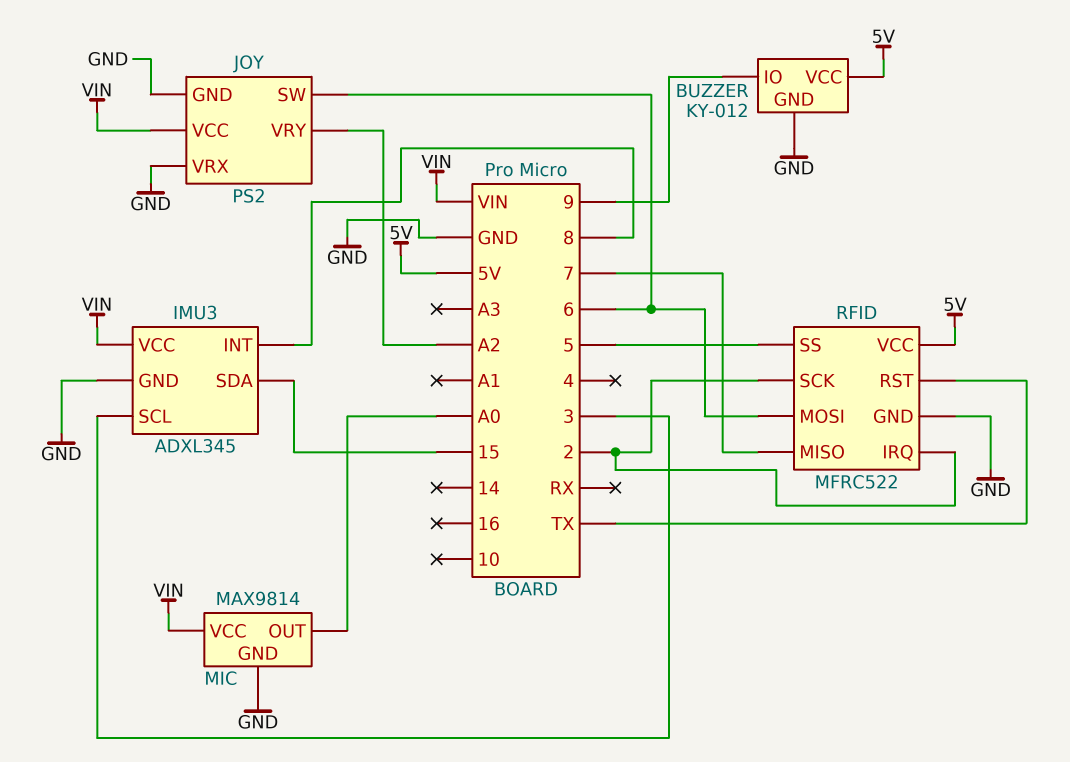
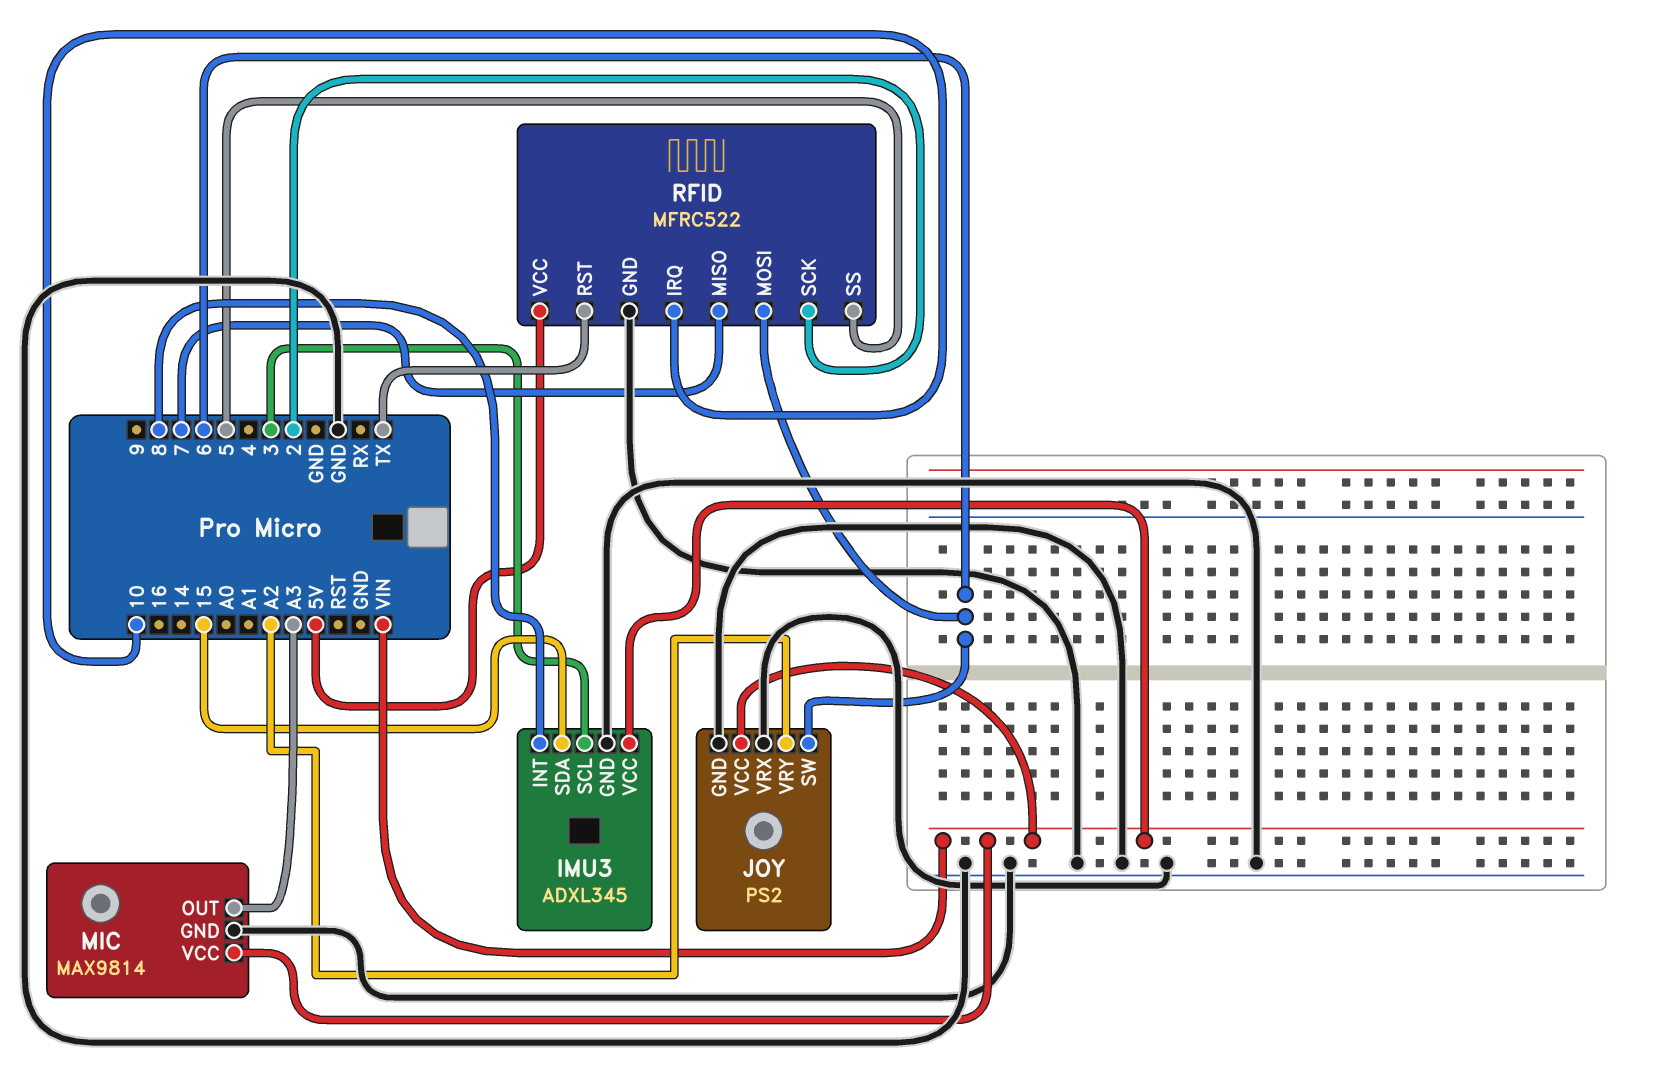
BUZZER: KY-012 -> none
BUZZER pin GND: GND -> none
BUZZER pin IO: 9 -> none
BUZZER pin VCC: 5V -> none
MIC pin OUT: A0 -> A3
RFID pin IRQ: 2 -> 10

